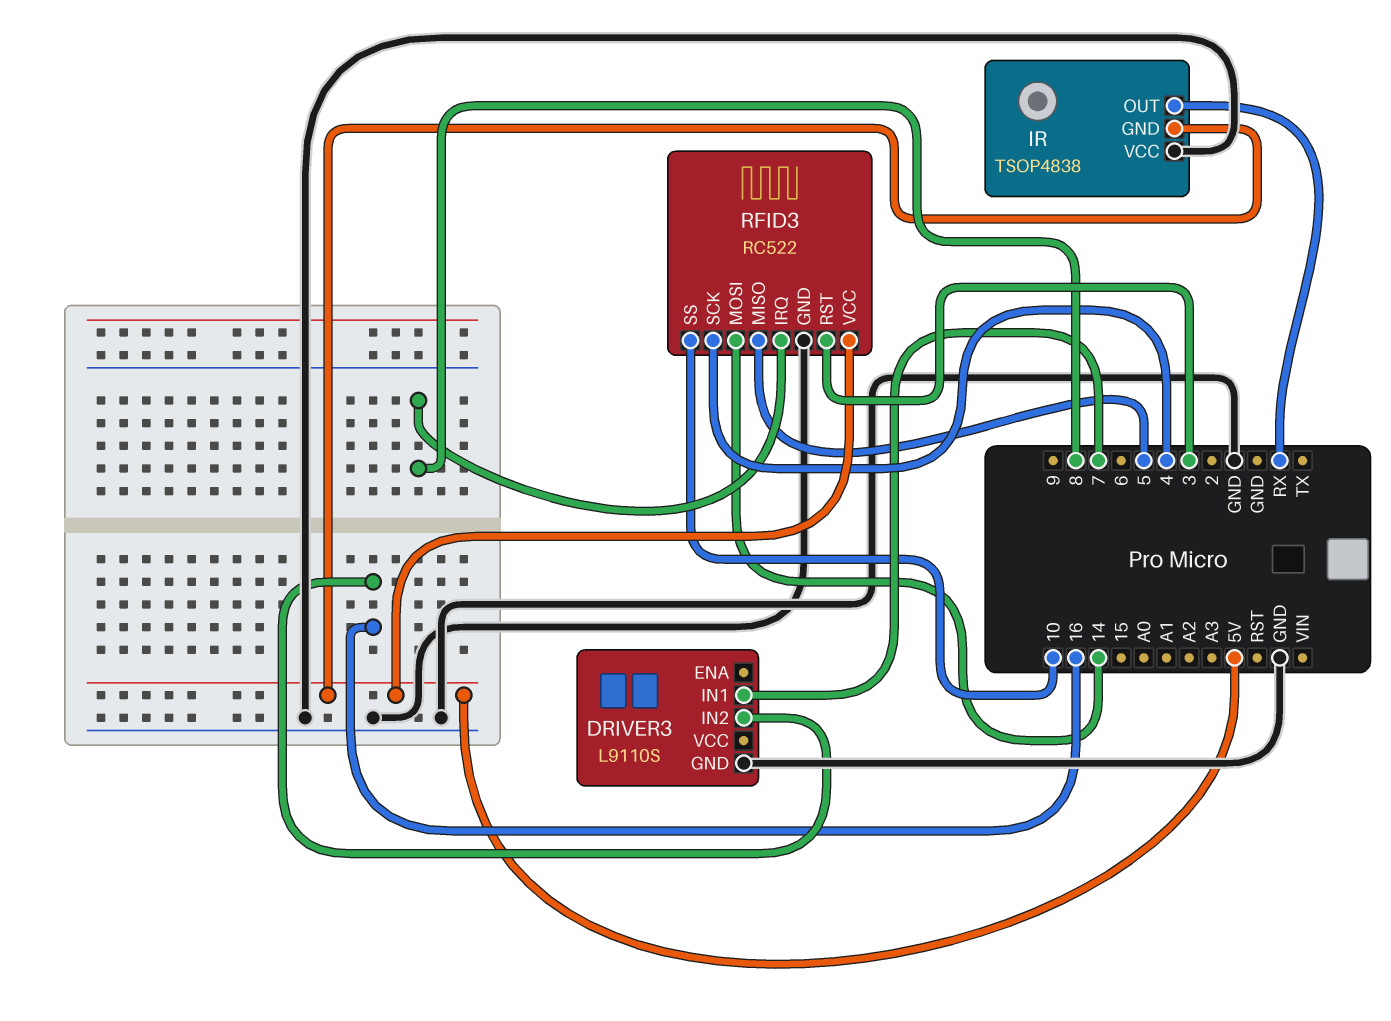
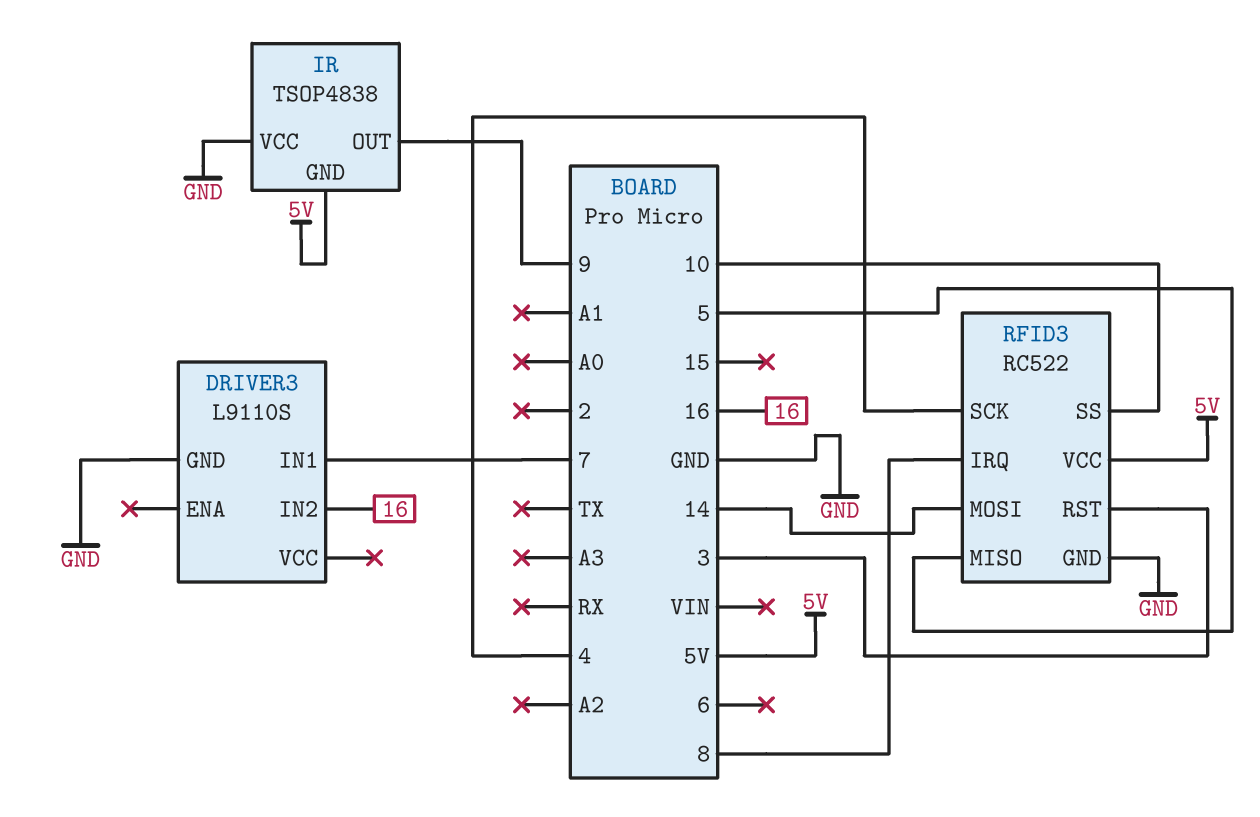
IR pin OUT: RX -> 9

